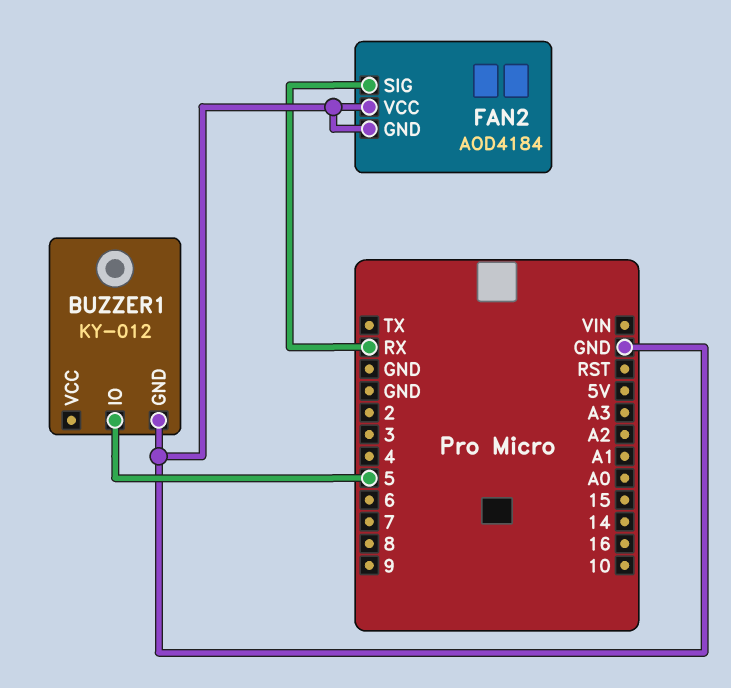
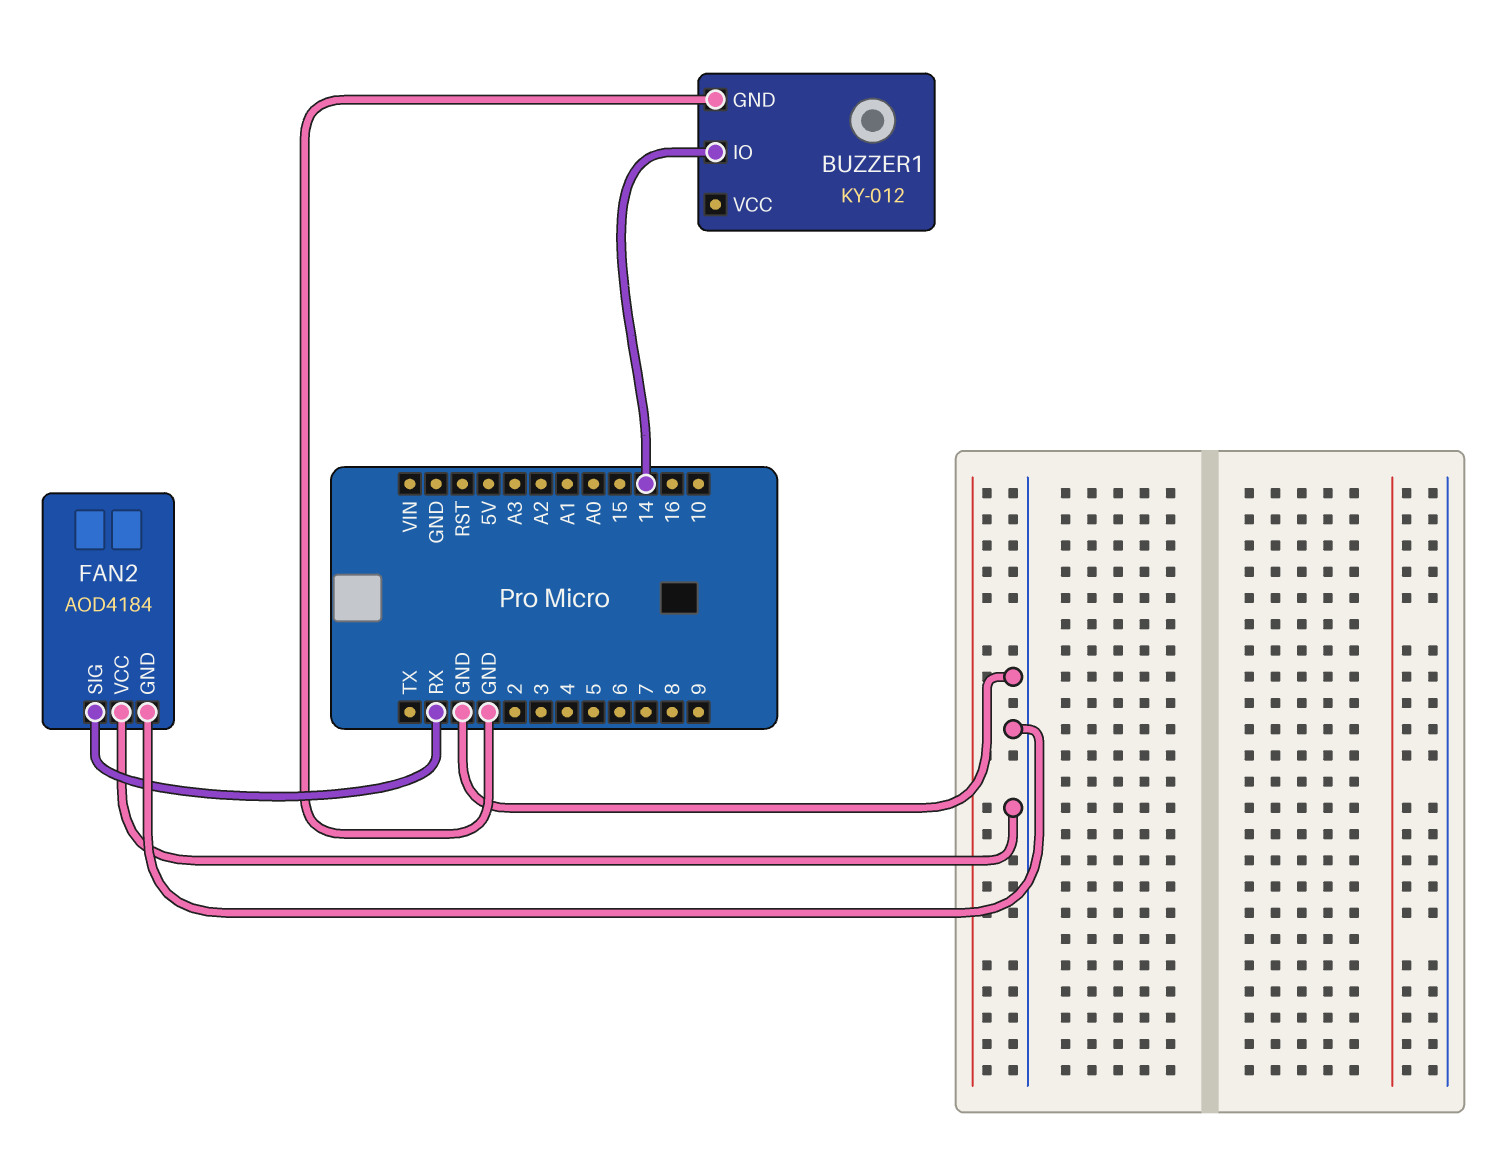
BUZZER1 pin IO: 5 -> 14

